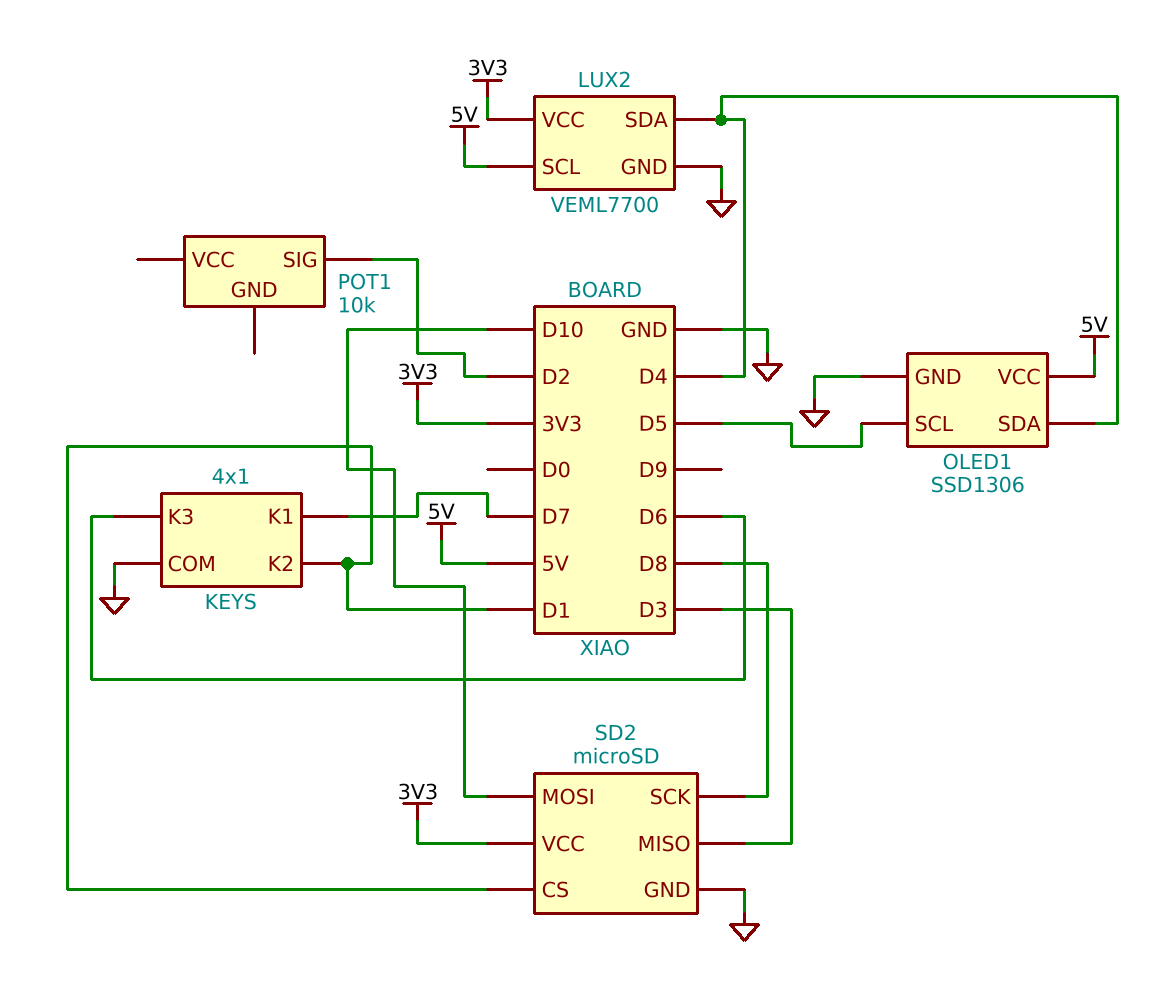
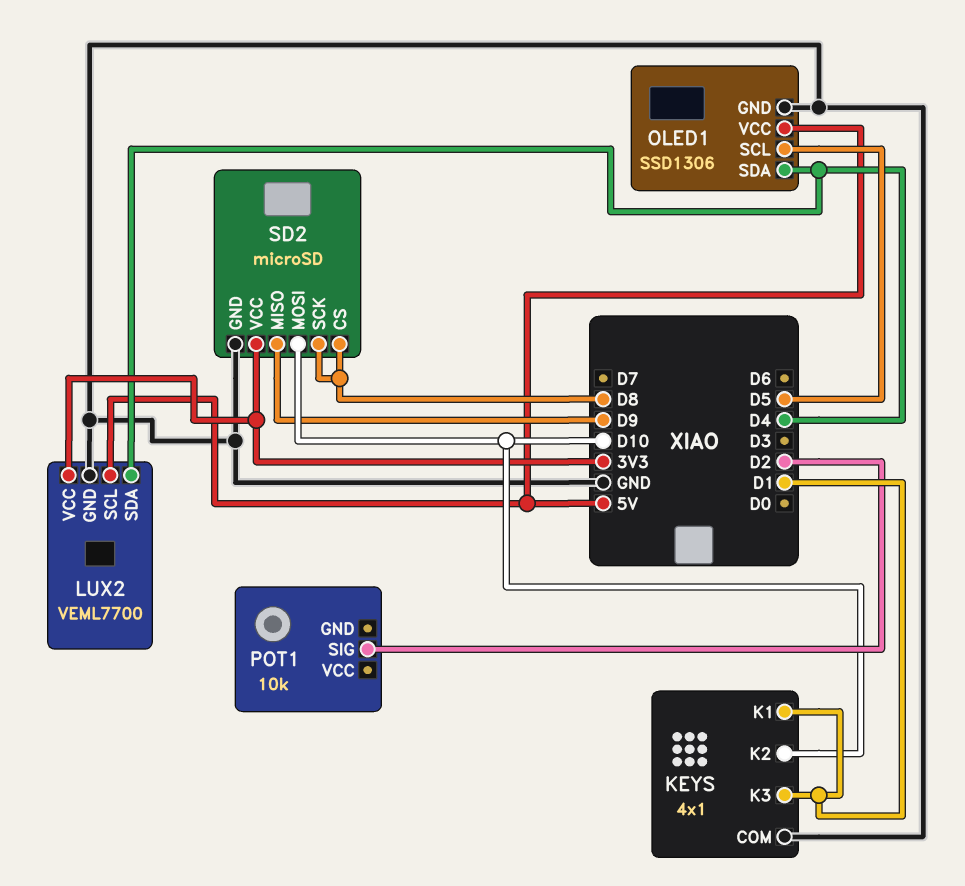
KEYS pin K1: D7 -> D1
KEYS pin K2: D1 -> D10
KEYS pin K3: D6 -> D1
SD2 pin CS: D1 -> D8
SD2 pin MISO: D3 -> D9

